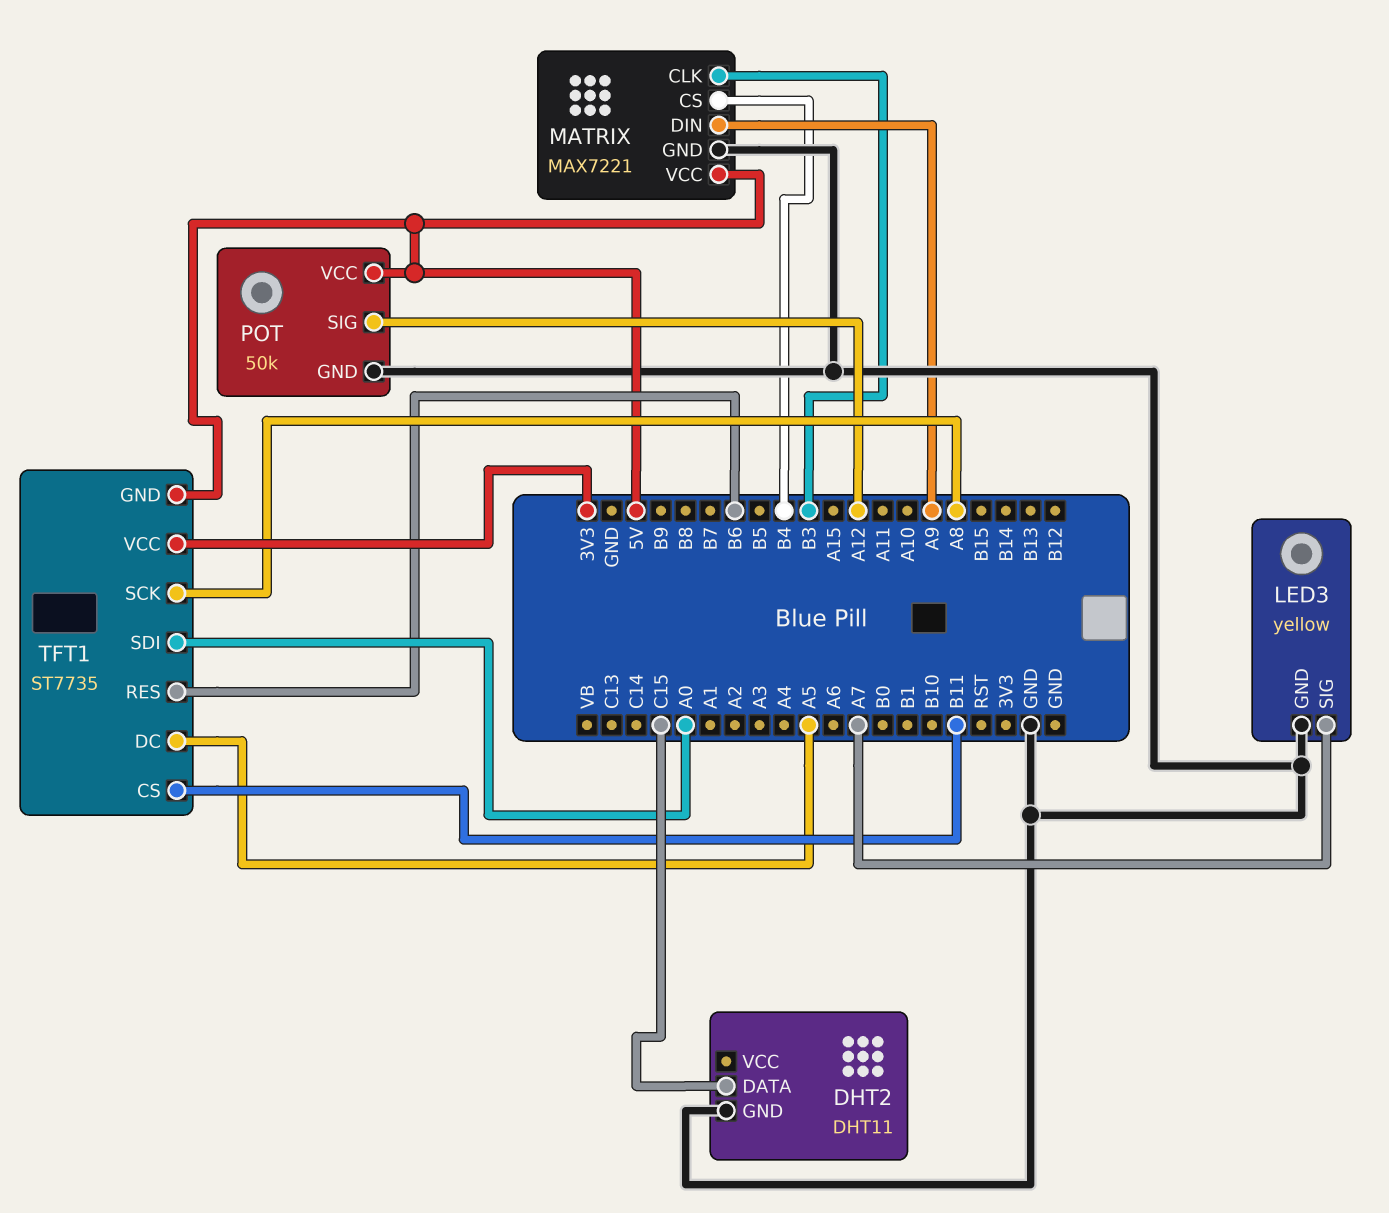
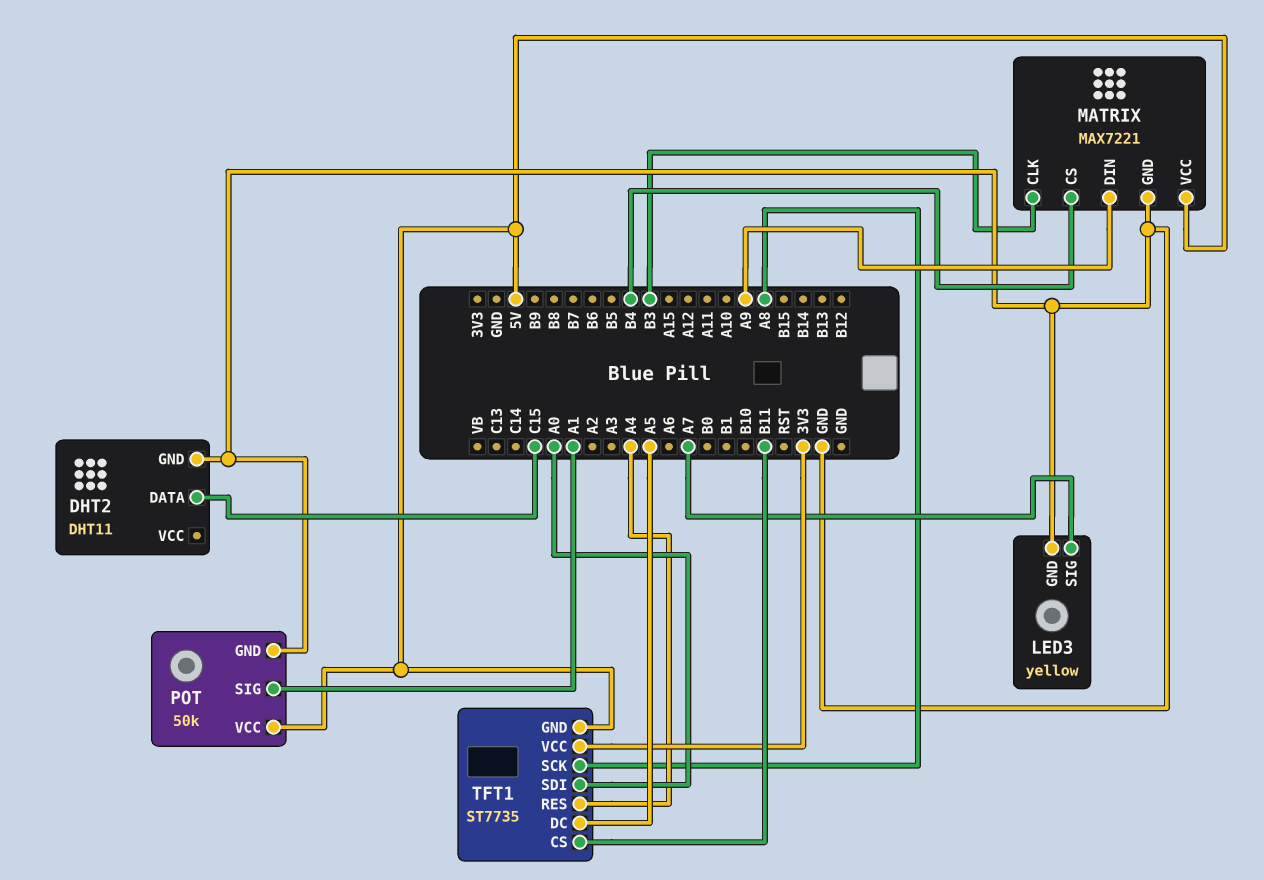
POT pin SIG: A12 -> A1
TFT1 pin RES: B6 -> A4

